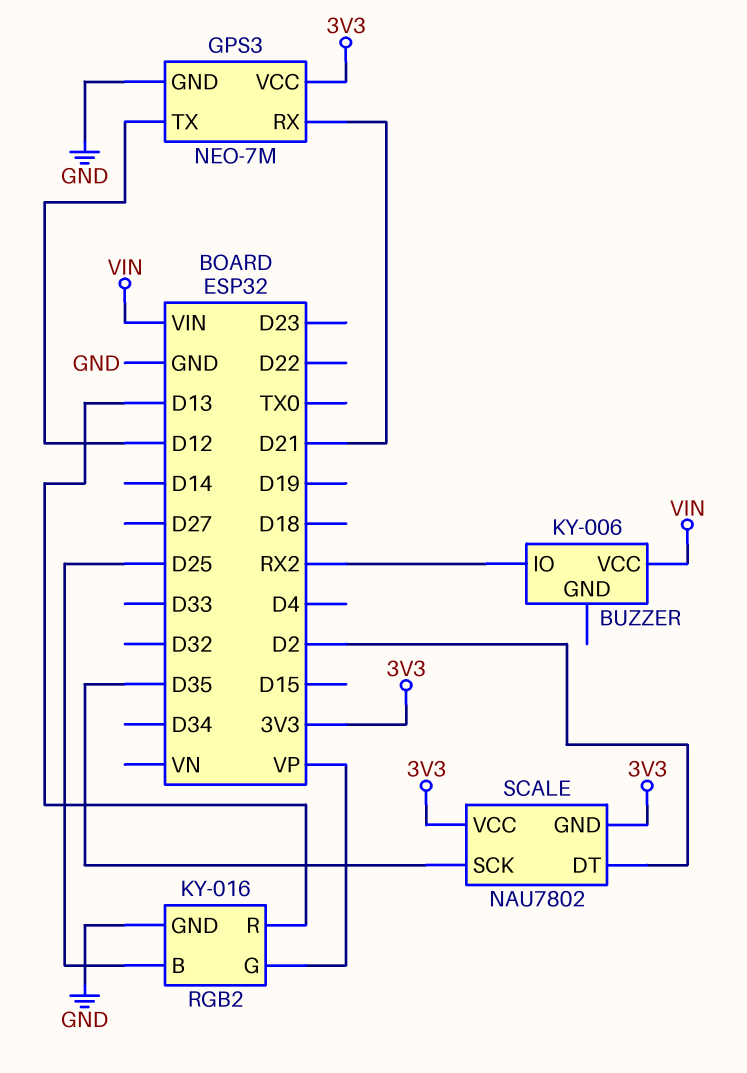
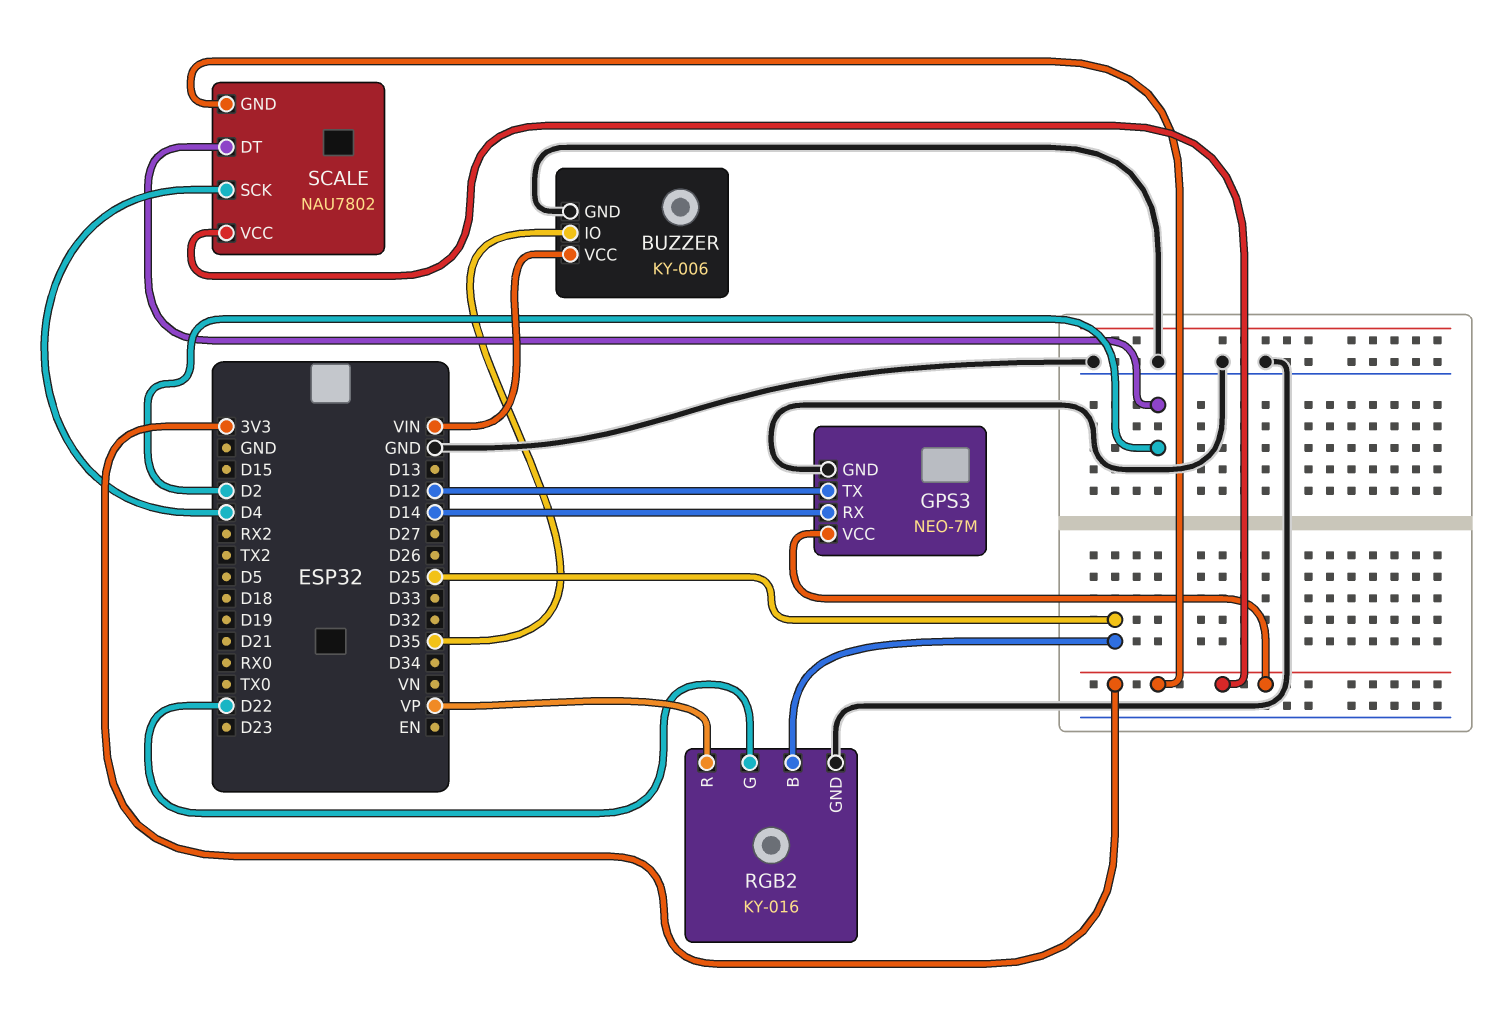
BUZZER pin GND: none -> GND
BUZZER pin IO: RX2 -> D35
GPS3 pin RX: D21 -> D14
RGB2 pin G: VP -> D22
RGB2 pin R: D13 -> VP
SCALE pin SCK: D35 -> D4

